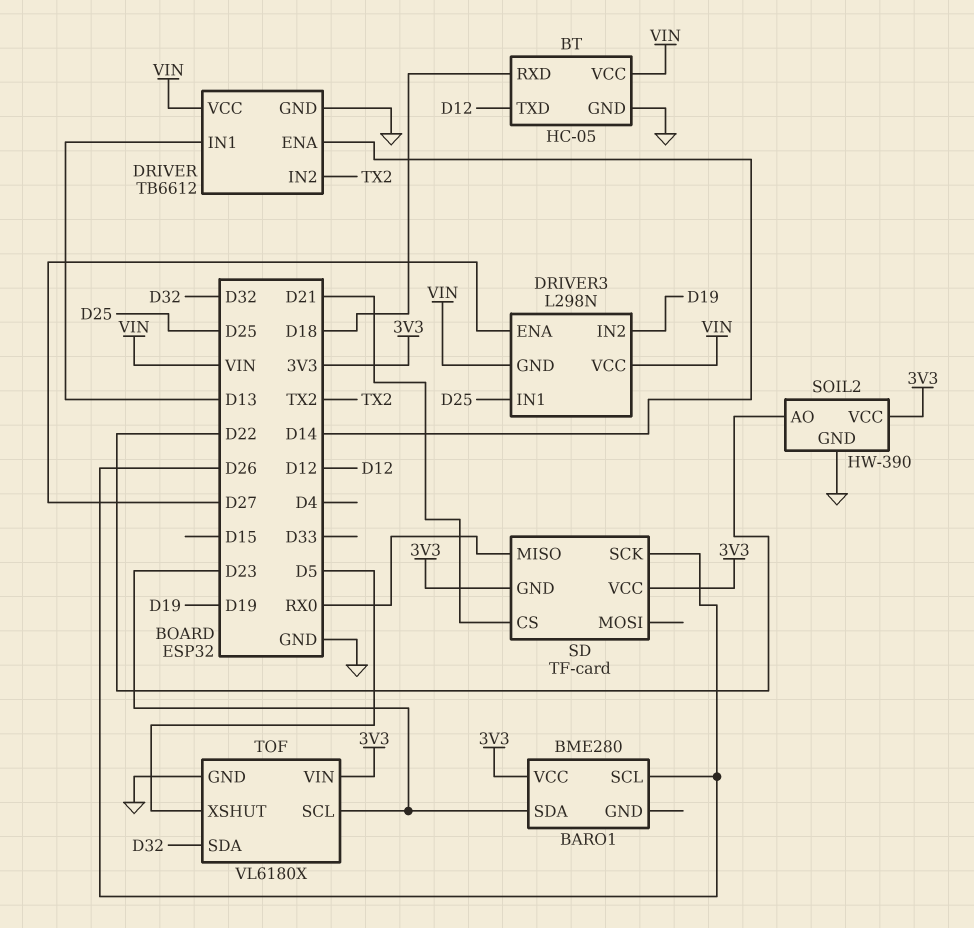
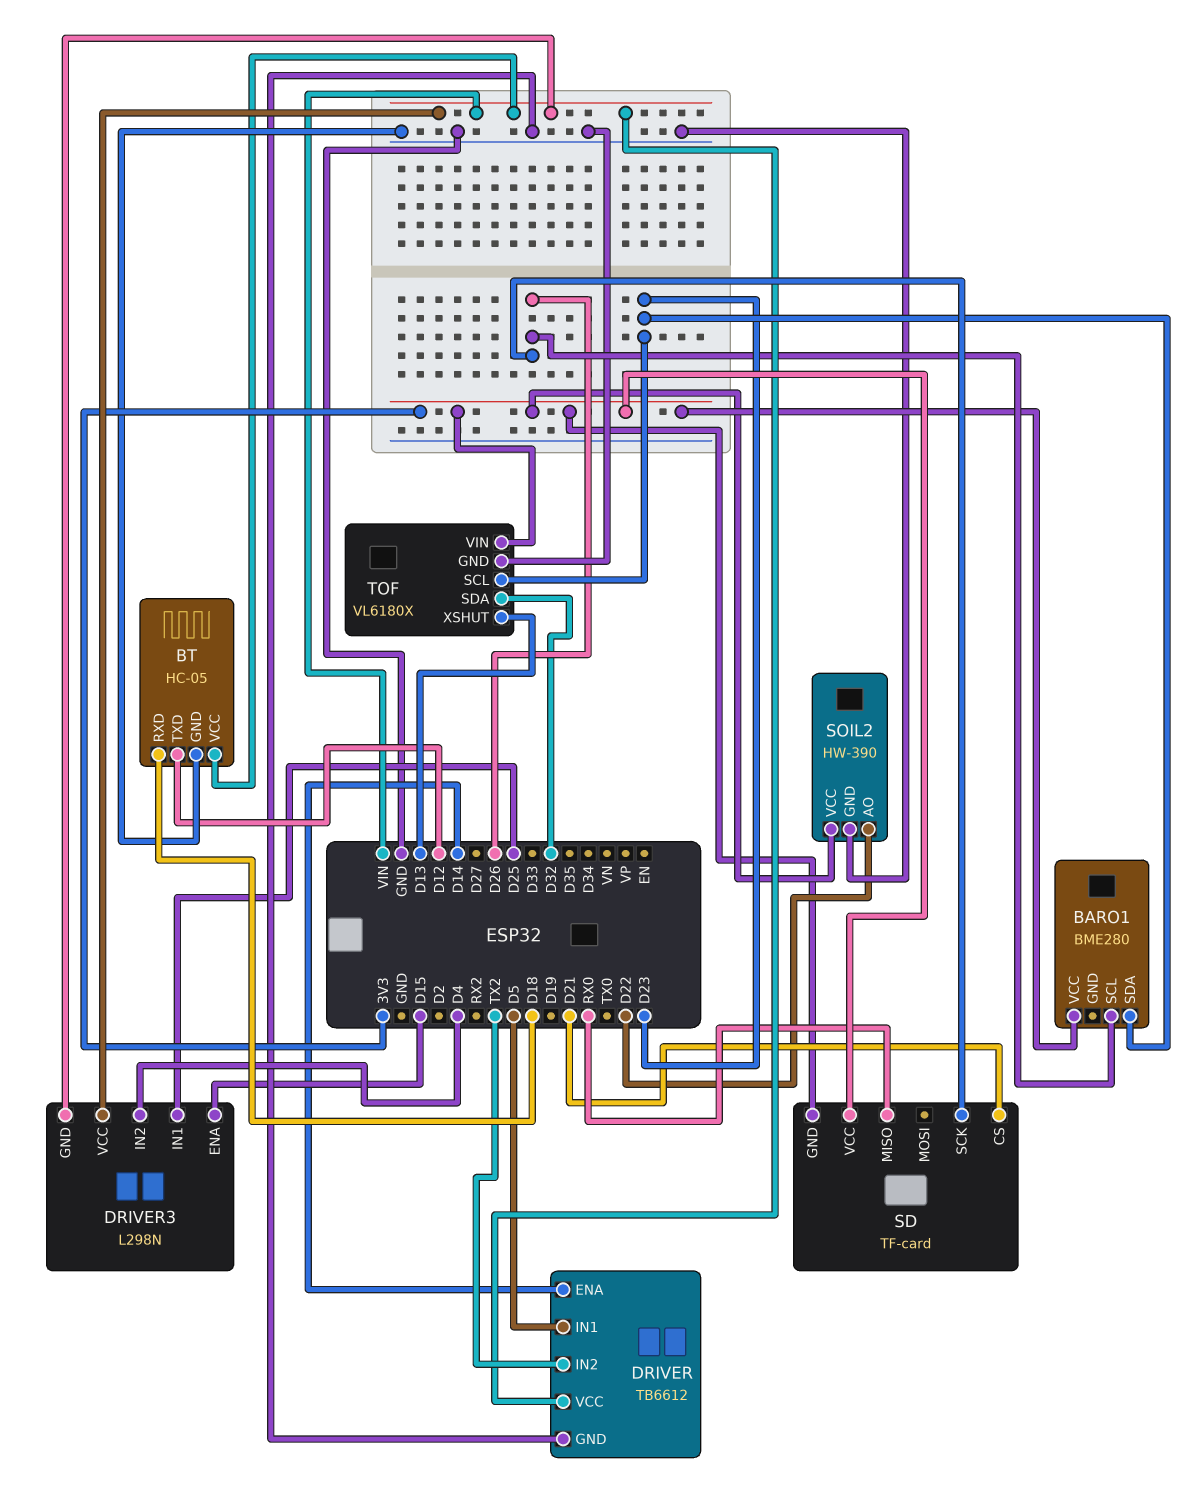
DRIVER pin IN1: D13 -> D5
DRIVER3 pin ENA: D27 -> D15
DRIVER3 pin IN2: D19 -> D4
TOF pin XSHUT: D5 -> D13

